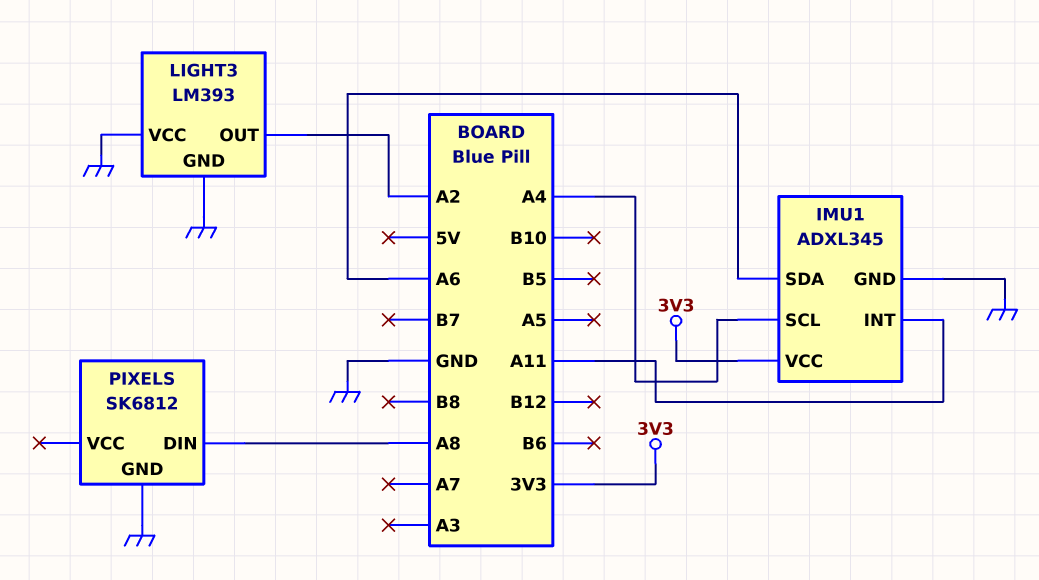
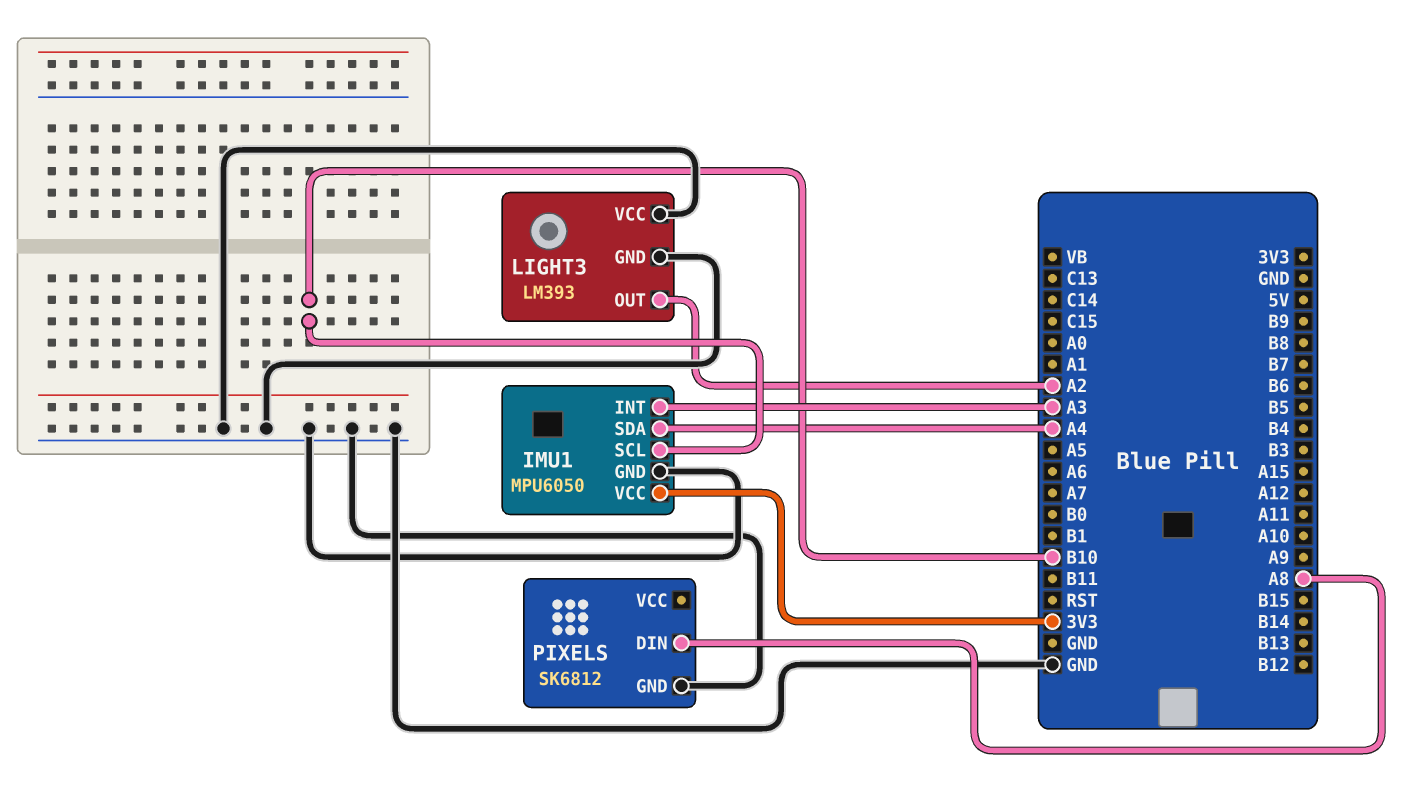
IMU1: ADXL345 -> MPU6050
IMU1 pin INT: A11 -> A3
IMU1 pin SCL: A4 -> B10
IMU1 pin SDA: A6 -> A4

